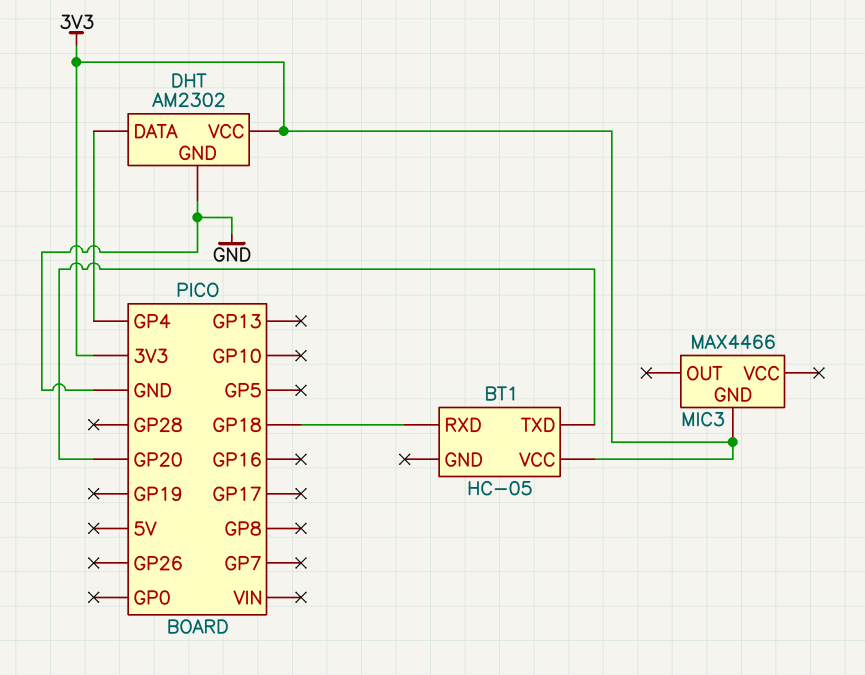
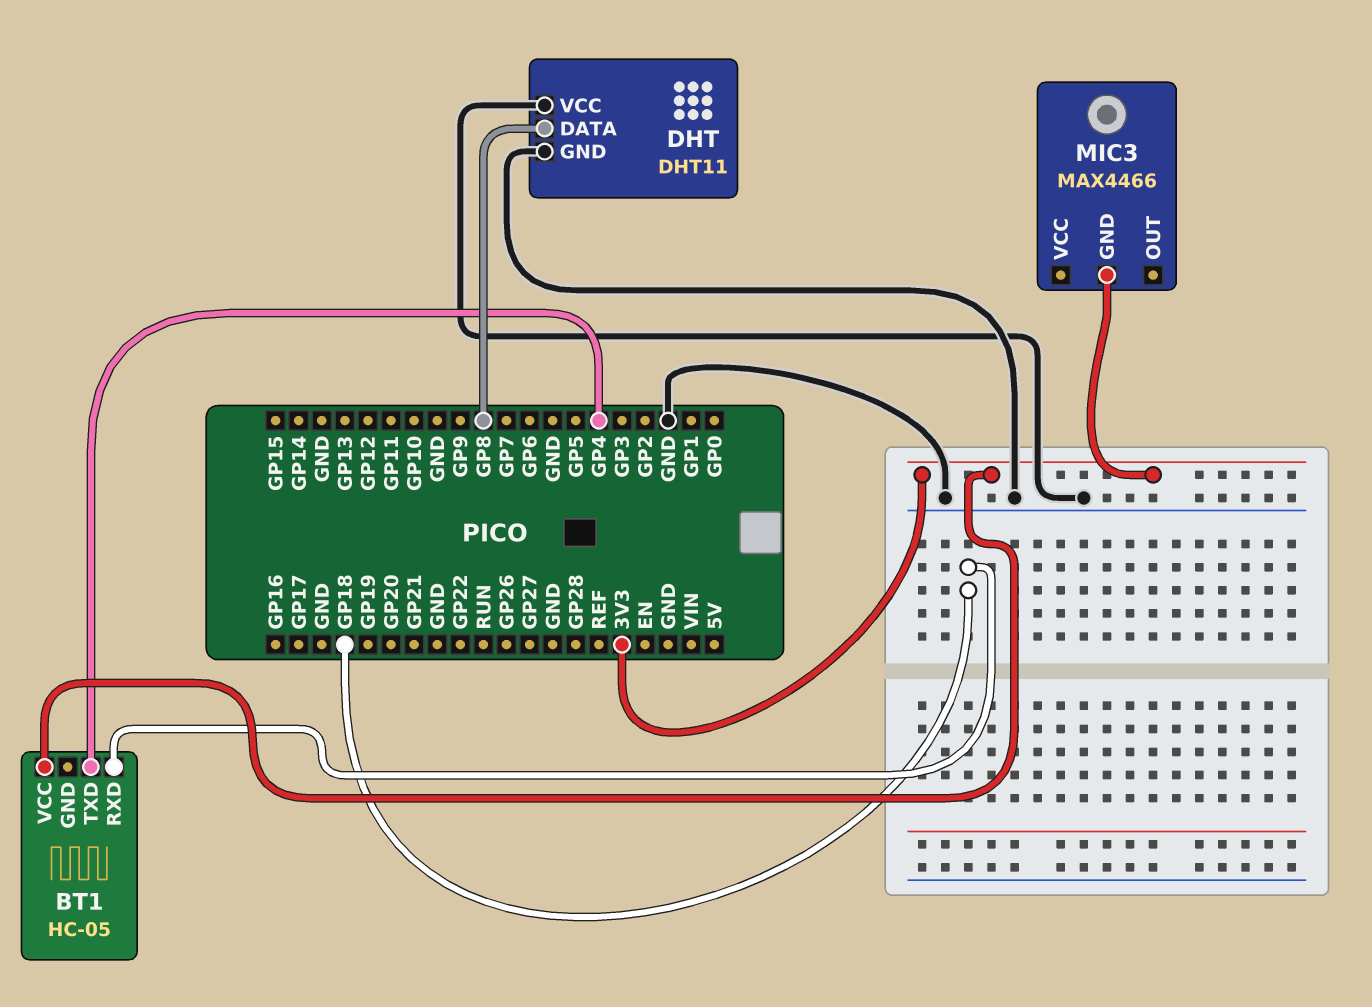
BT1 pin TXD: GP20 -> GP4
DHT: AM2302 -> DHT11
DHT pin DATA: GP4 -> GP8
DHT pin VCC: 3V3 -> GND

